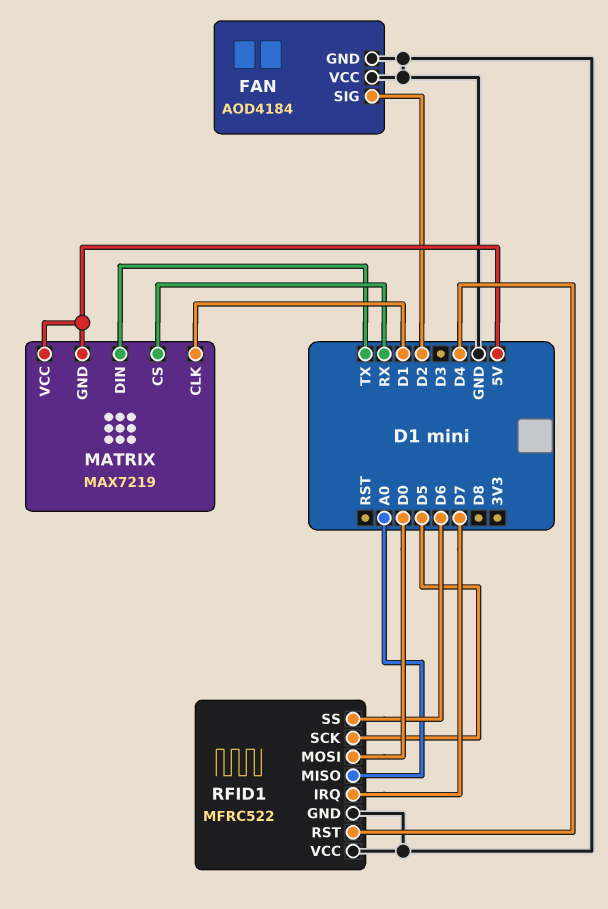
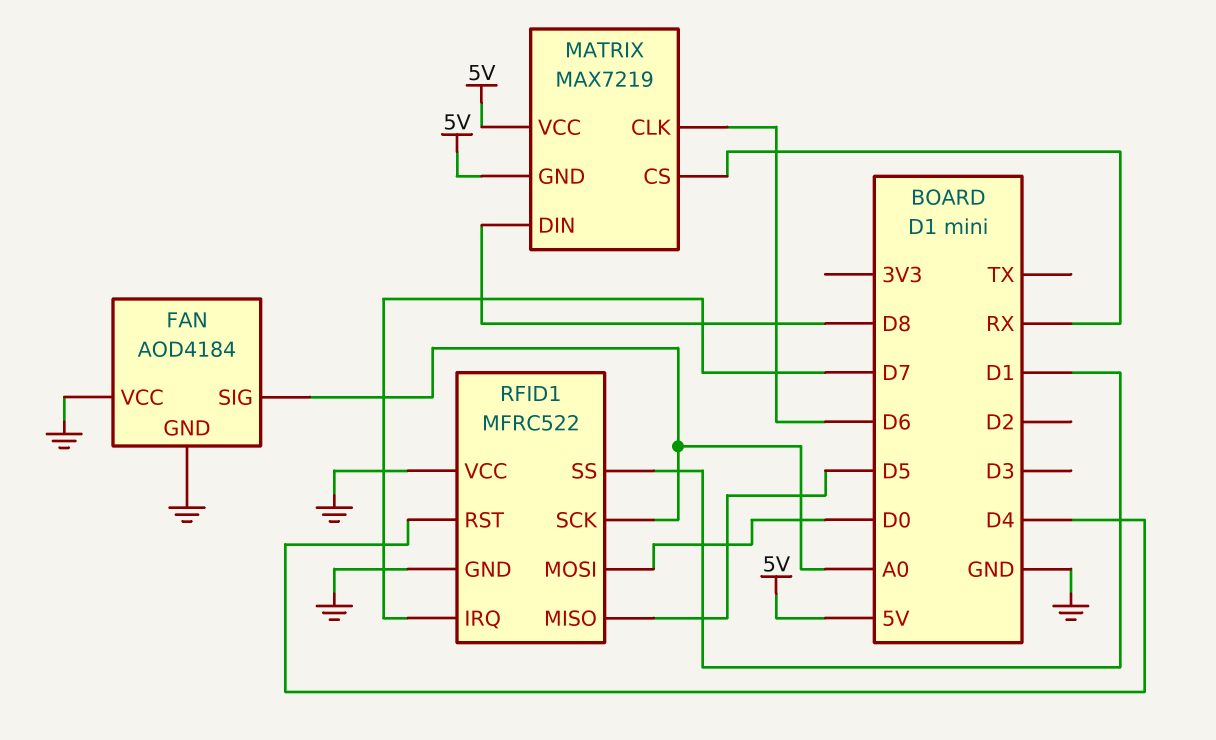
FAN pin SIG: D2 -> A0
MATRIX pin CLK: D1 -> D6
MATRIX pin DIN: TX -> D8
RFID1 pin MISO: A0 -> D5
RFID1 pin SCK: D5 -> A0
RFID1 pin SS: D6 -> D1

